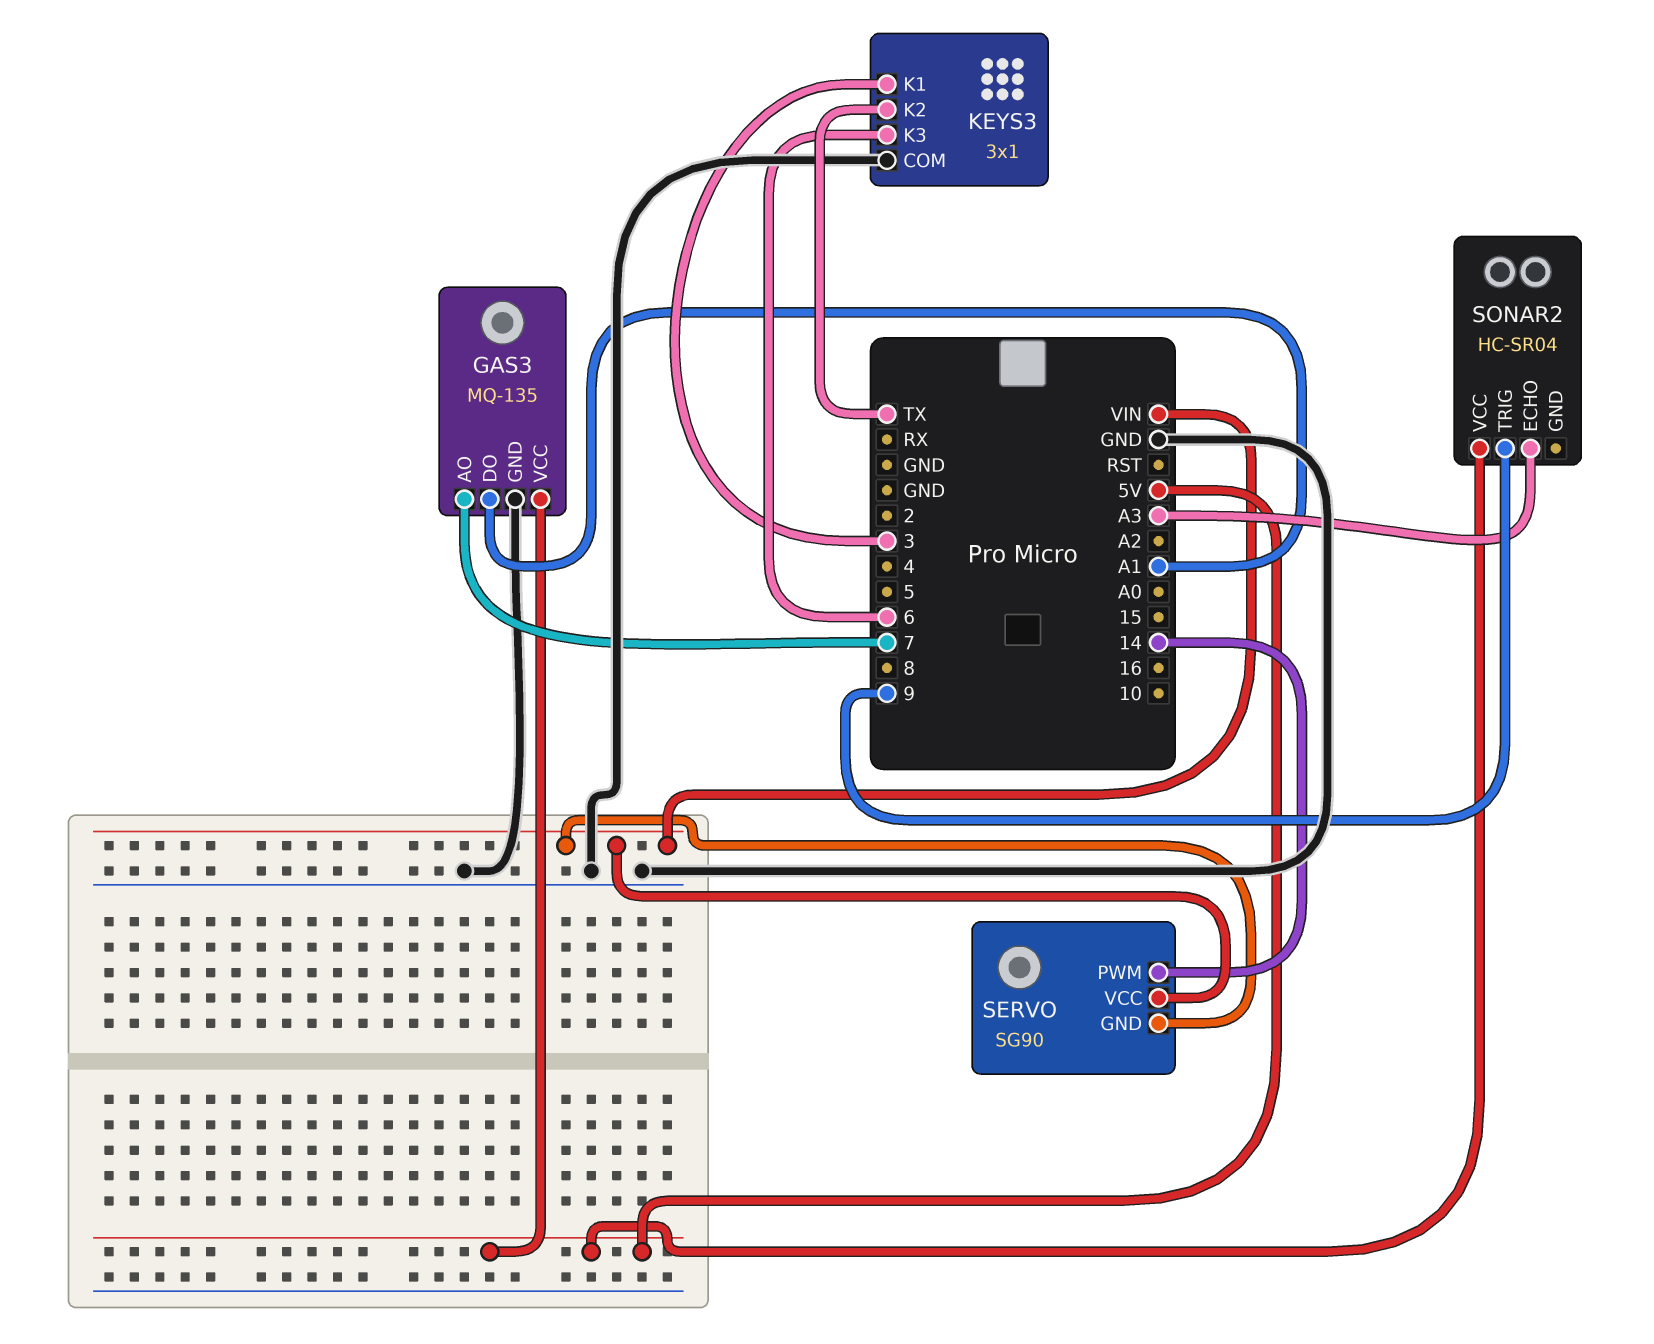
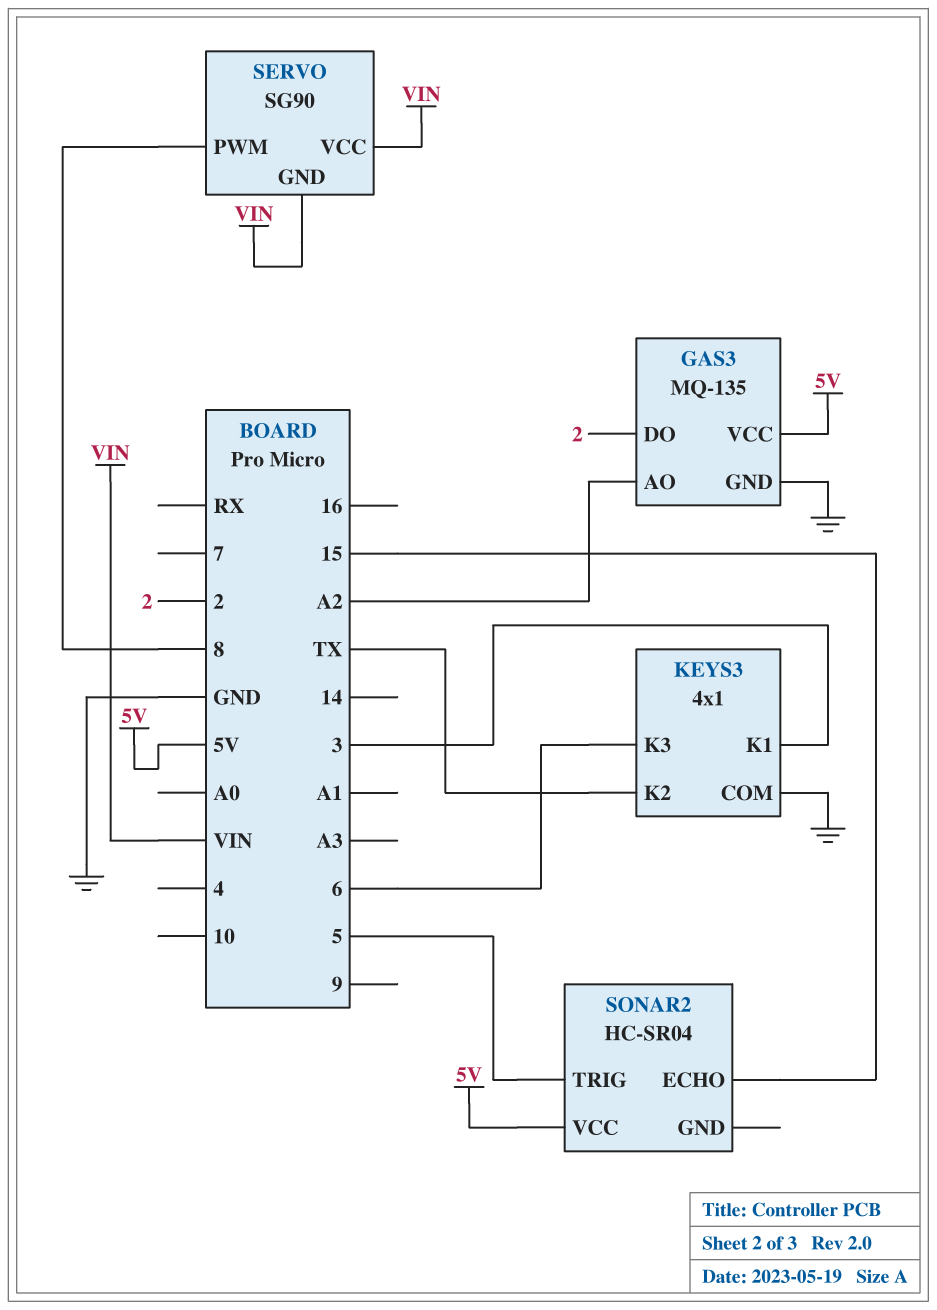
GAS3 pin AO: 7 -> A2
GAS3 pin DO: A1 -> 2
KEYS3: 3x1 -> 4x1
SERVO pin PWM: 14 -> 8
SONAR2 pin ECHO: A3 -> 15
SONAR2 pin TRIG: 9 -> 5

